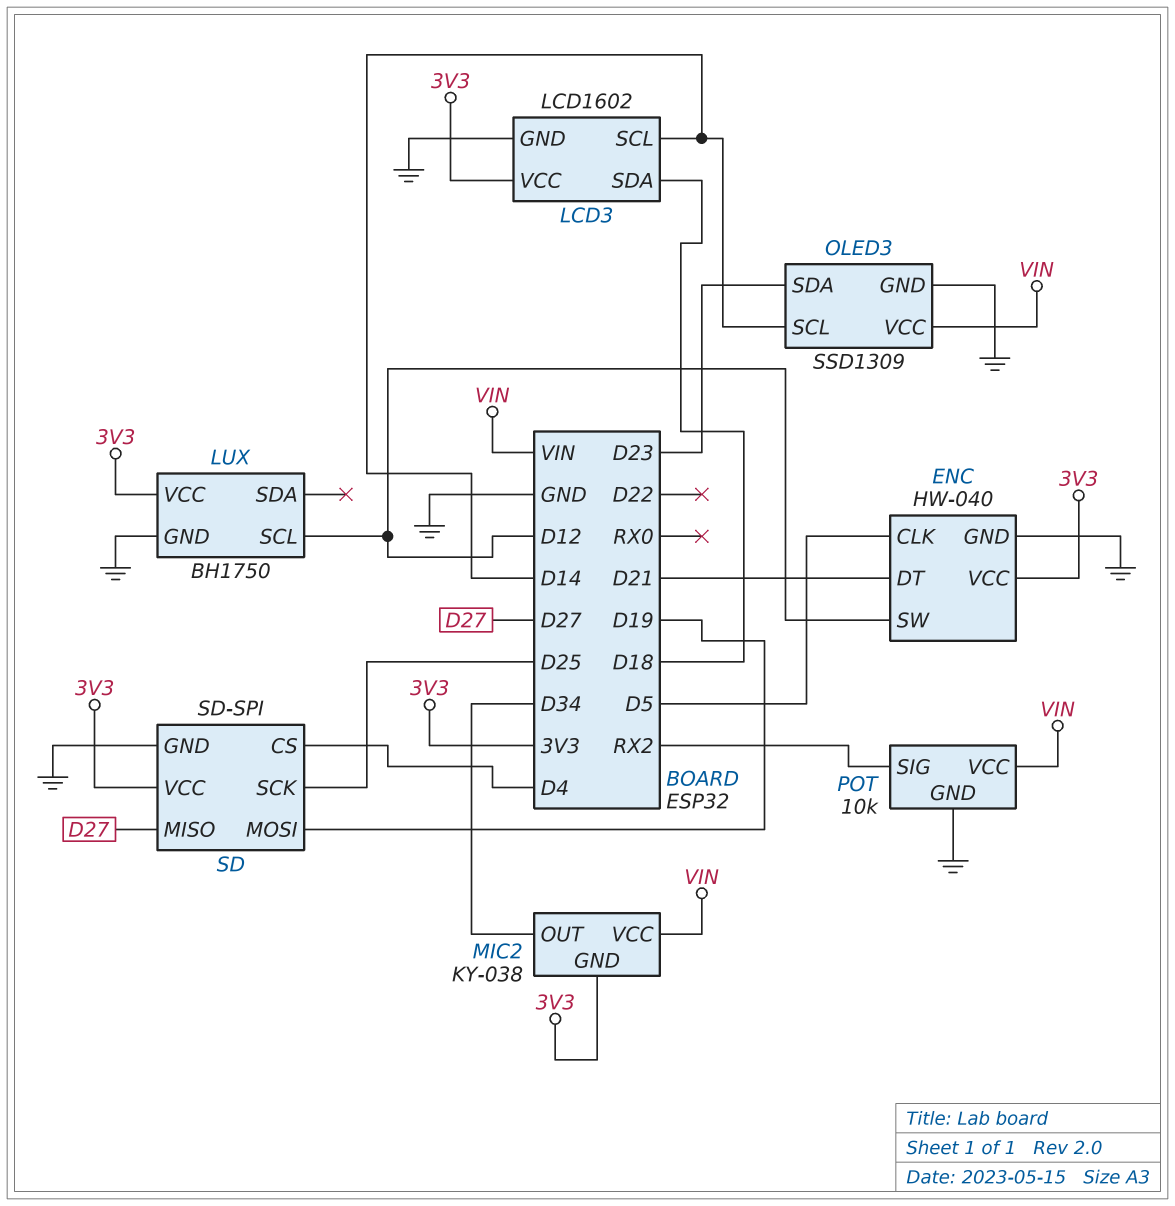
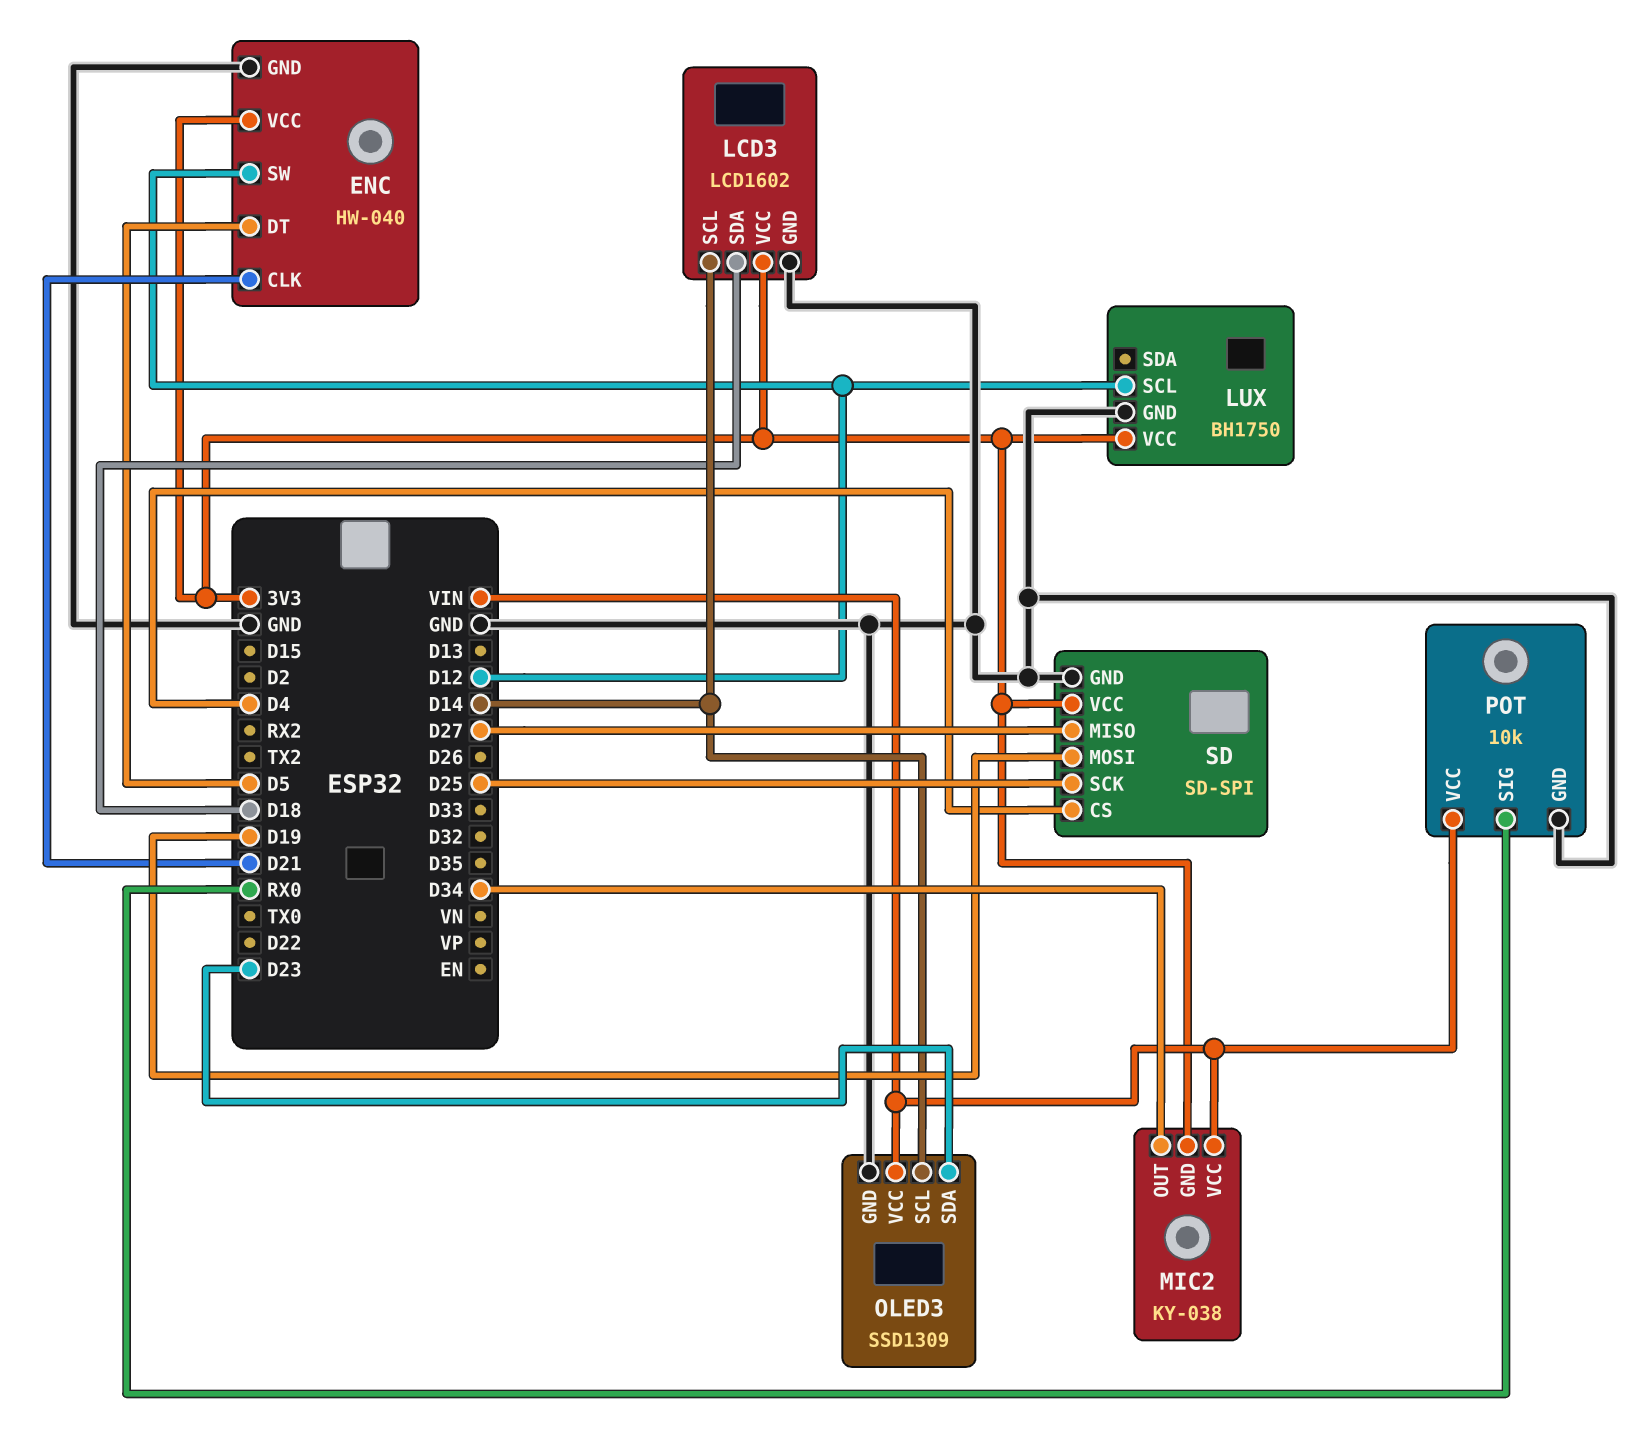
ENC pin CLK: D5 -> D21
ENC pin DT: D21 -> D5
POT pin SIG: RX2 -> RX0

